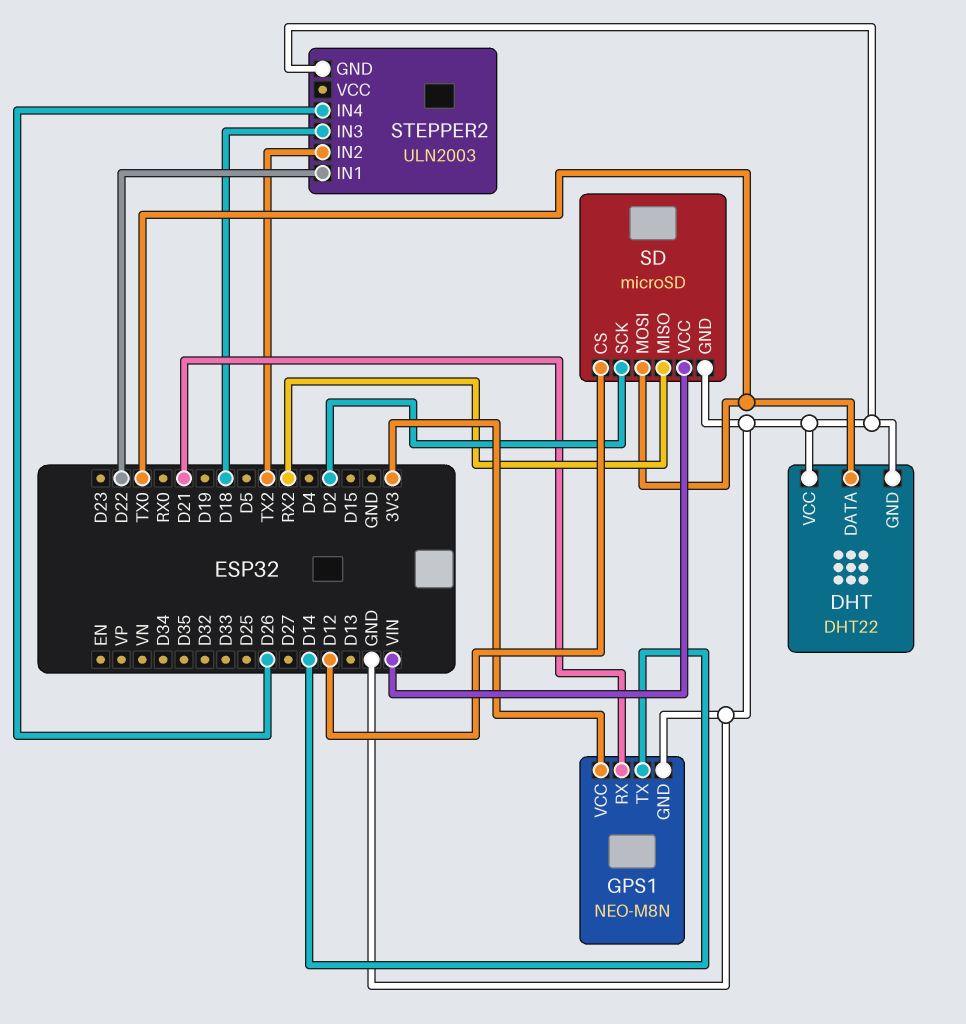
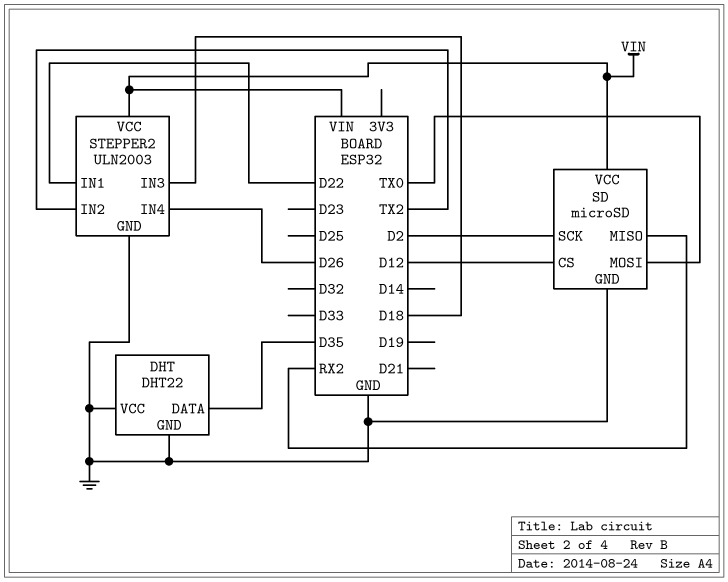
DHT pin DATA: TX0 -> D35
GPS1: NEO-M8N -> none
GPS1 pin GND: GND -> none
GPS1 pin RX: D21 -> none
GPS1 pin TX: D14 -> none
GPS1 pin VCC: 3V3 -> none
STEPPER2 pin VCC: none -> VIN

